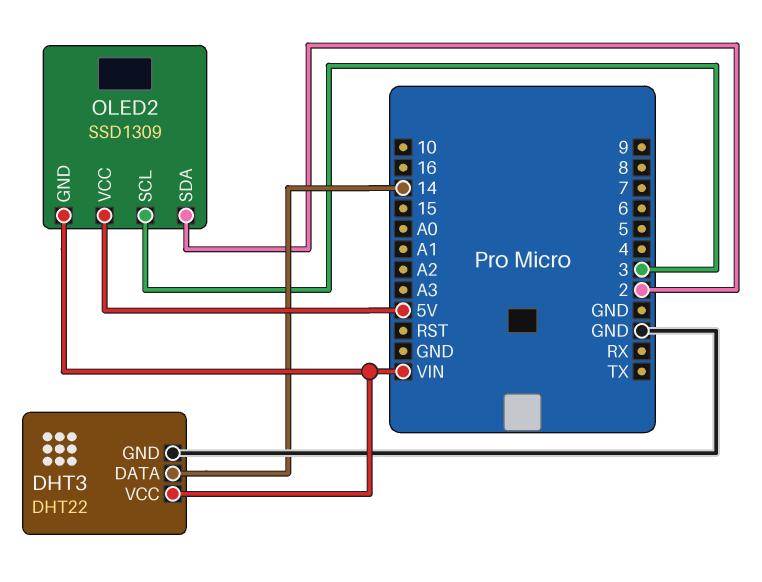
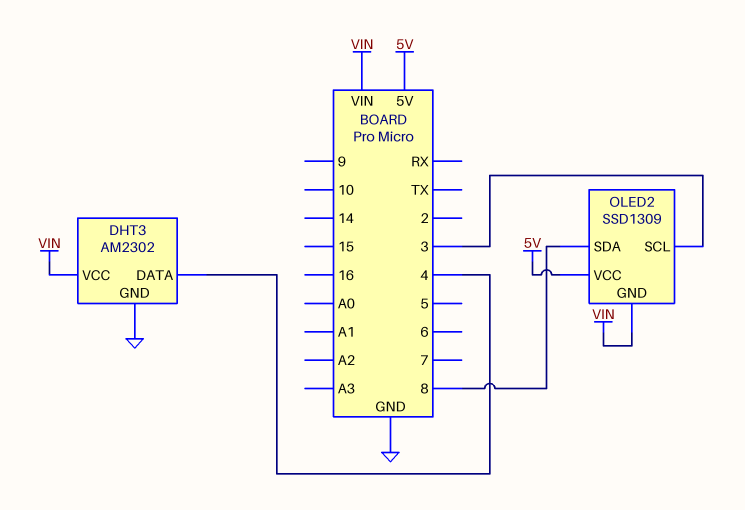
DHT3: DHT22 -> AM2302
DHT3 pin DATA: 14 -> 4
OLED2 pin SDA: 2 -> 8

